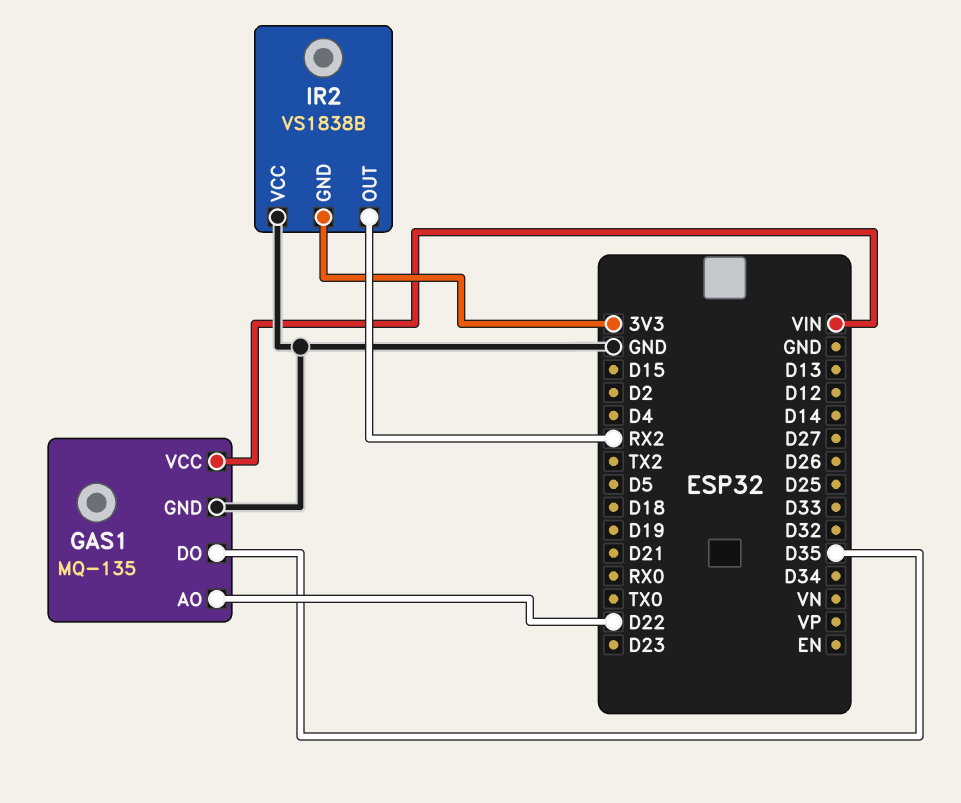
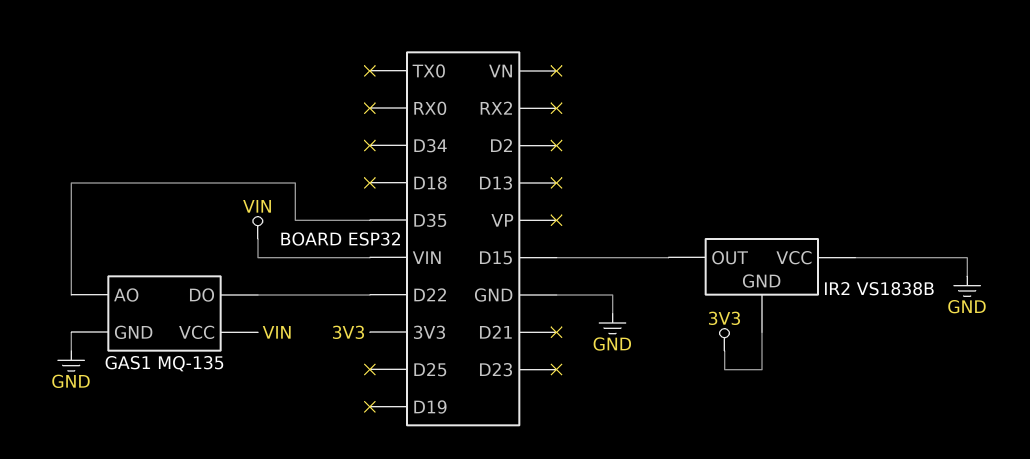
GAS1 pin AO: D22 -> D35
GAS1 pin DO: D35 -> D22
IR2 pin OUT: RX2 -> D15

